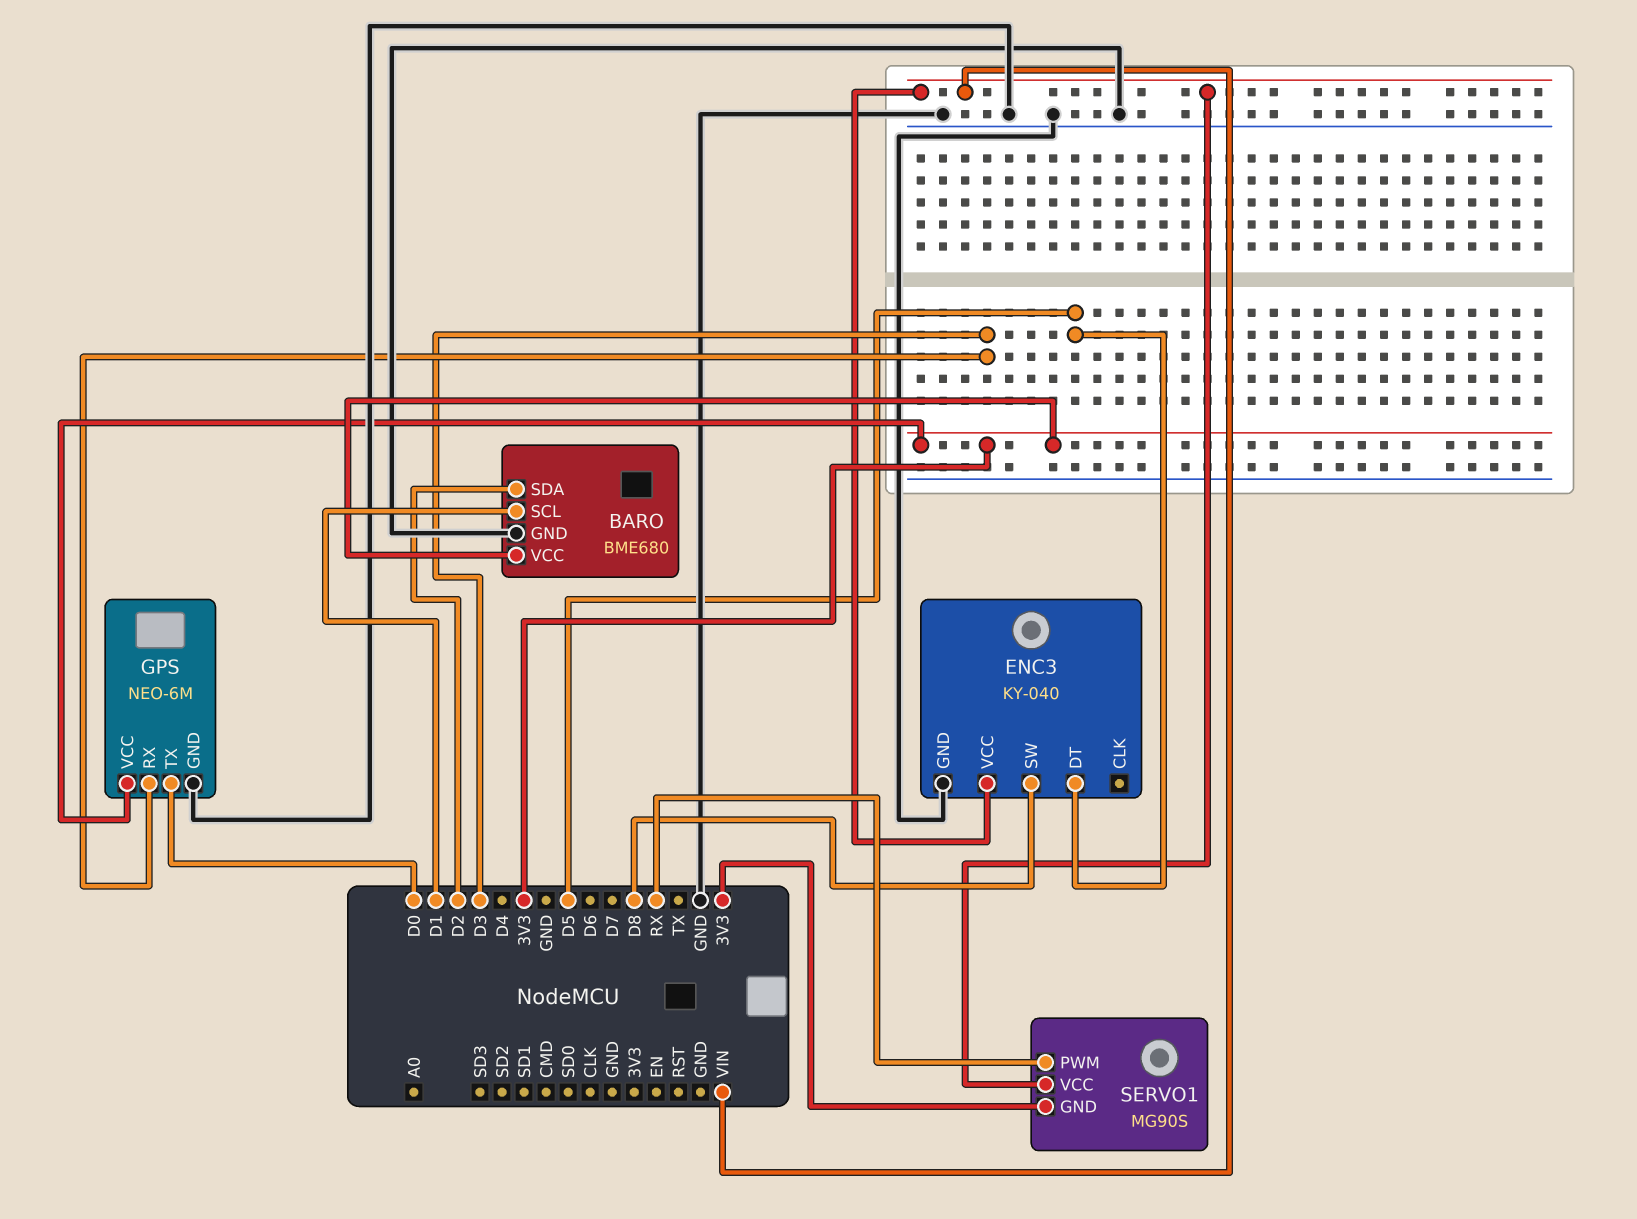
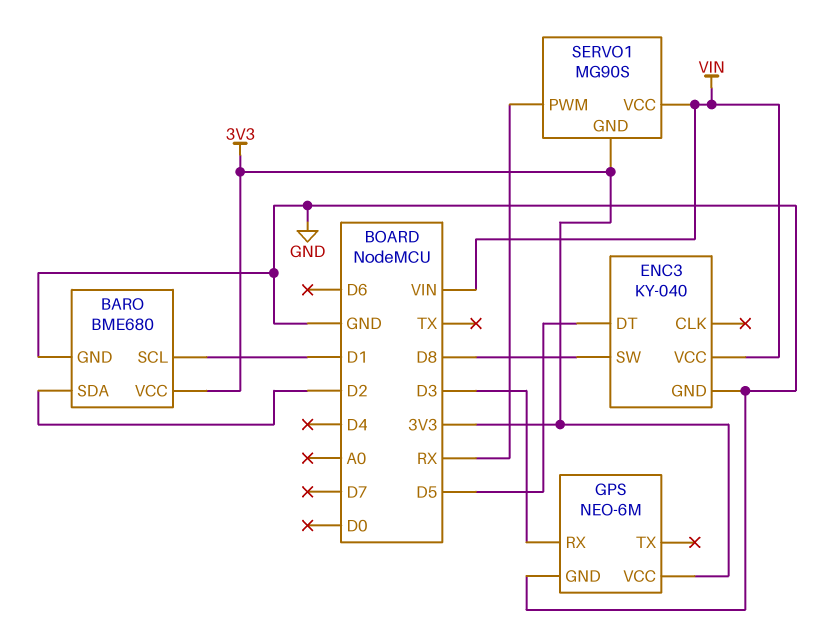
GPS pin TX: D0 -> none

